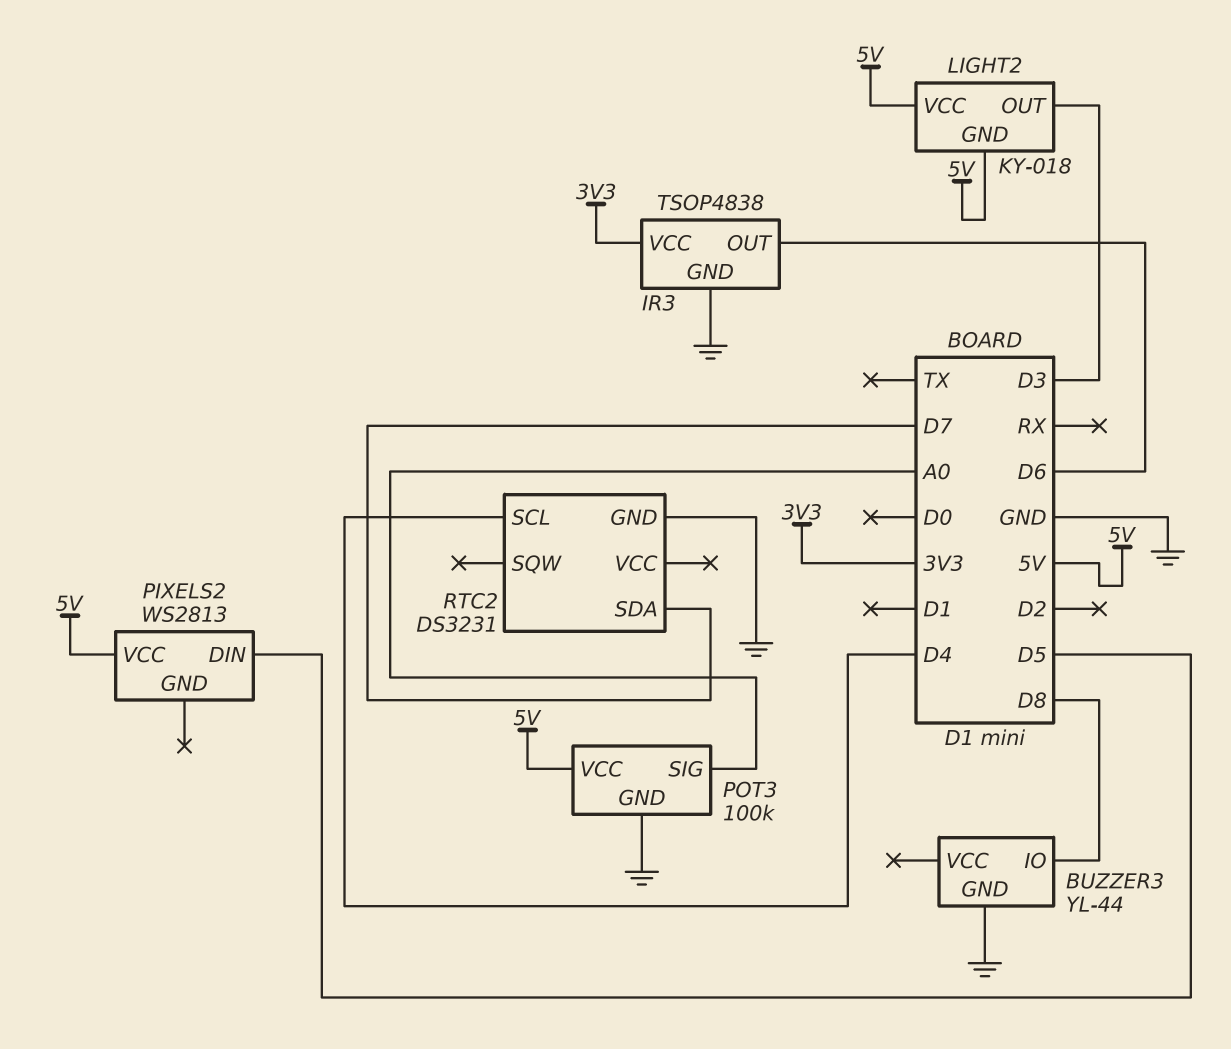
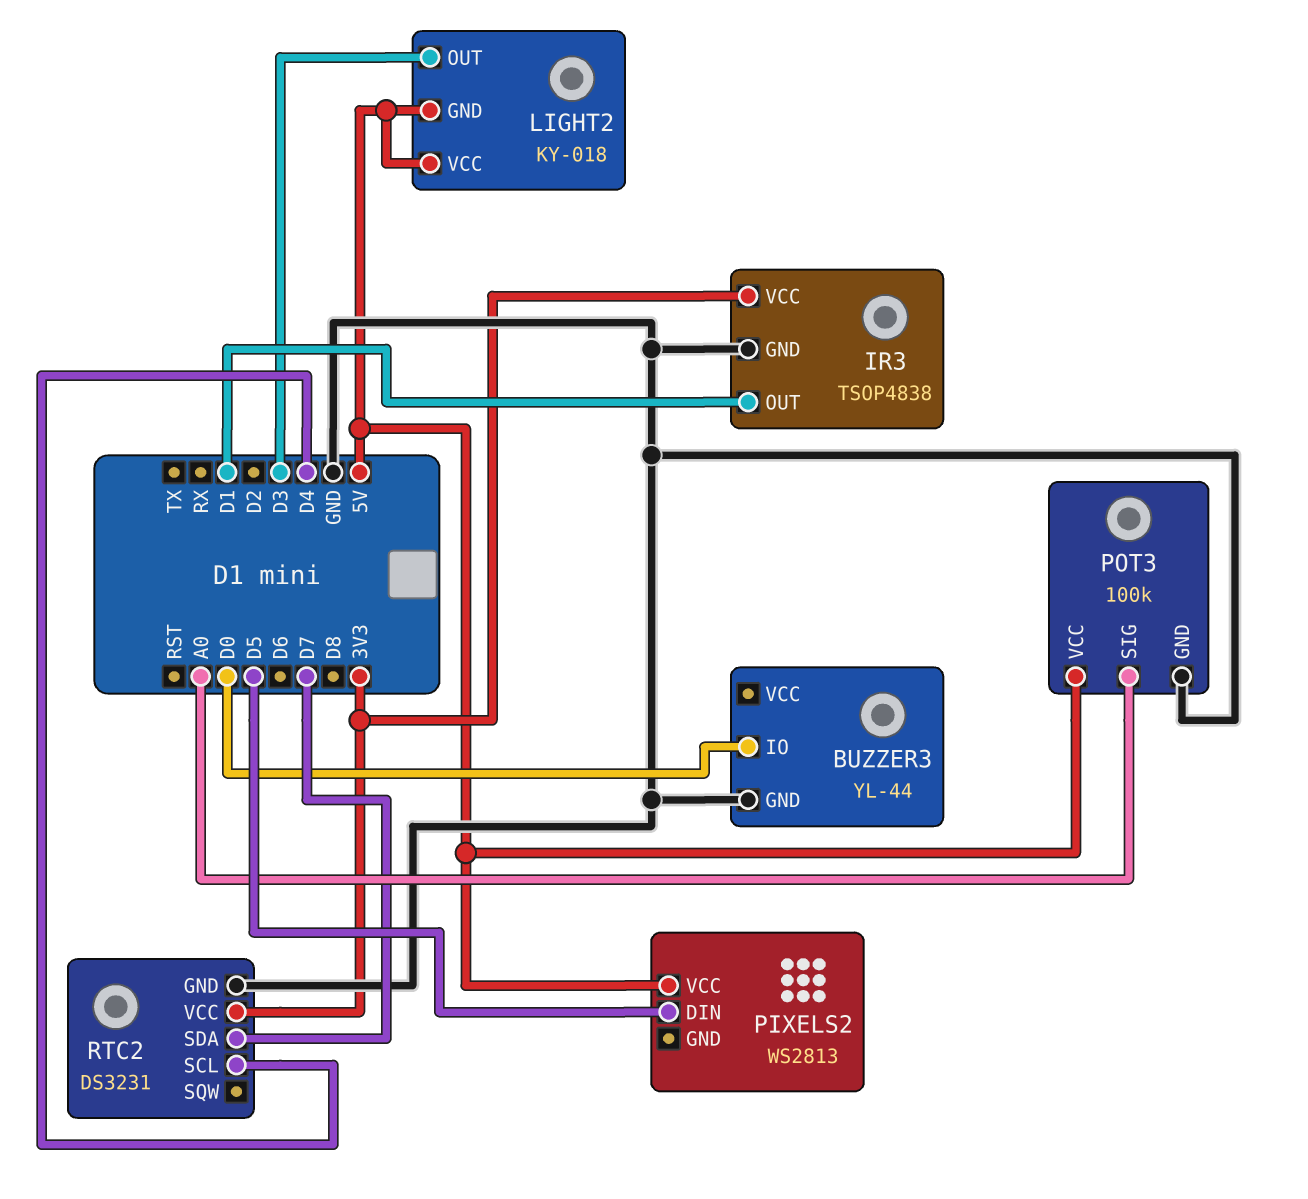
BUZZER3 pin IO: D8 -> D0
IR3 pin OUT: D6 -> D1
RTC2 pin VCC: none -> 3V3

